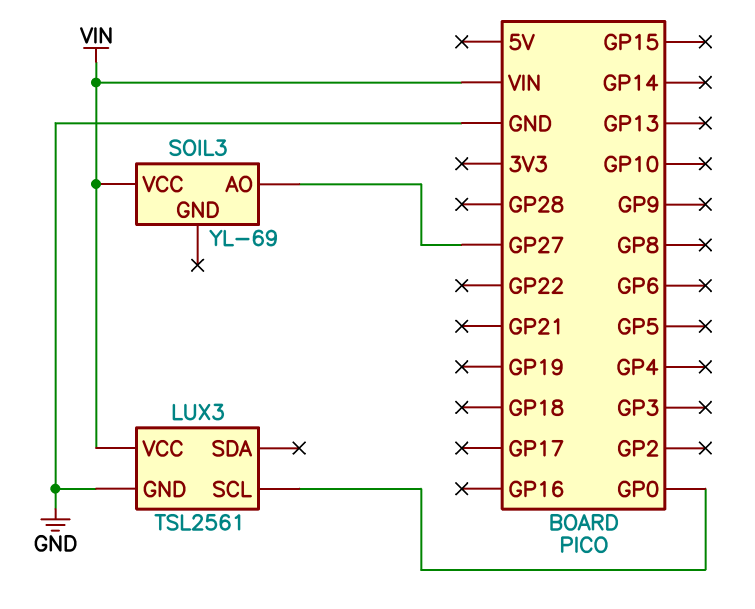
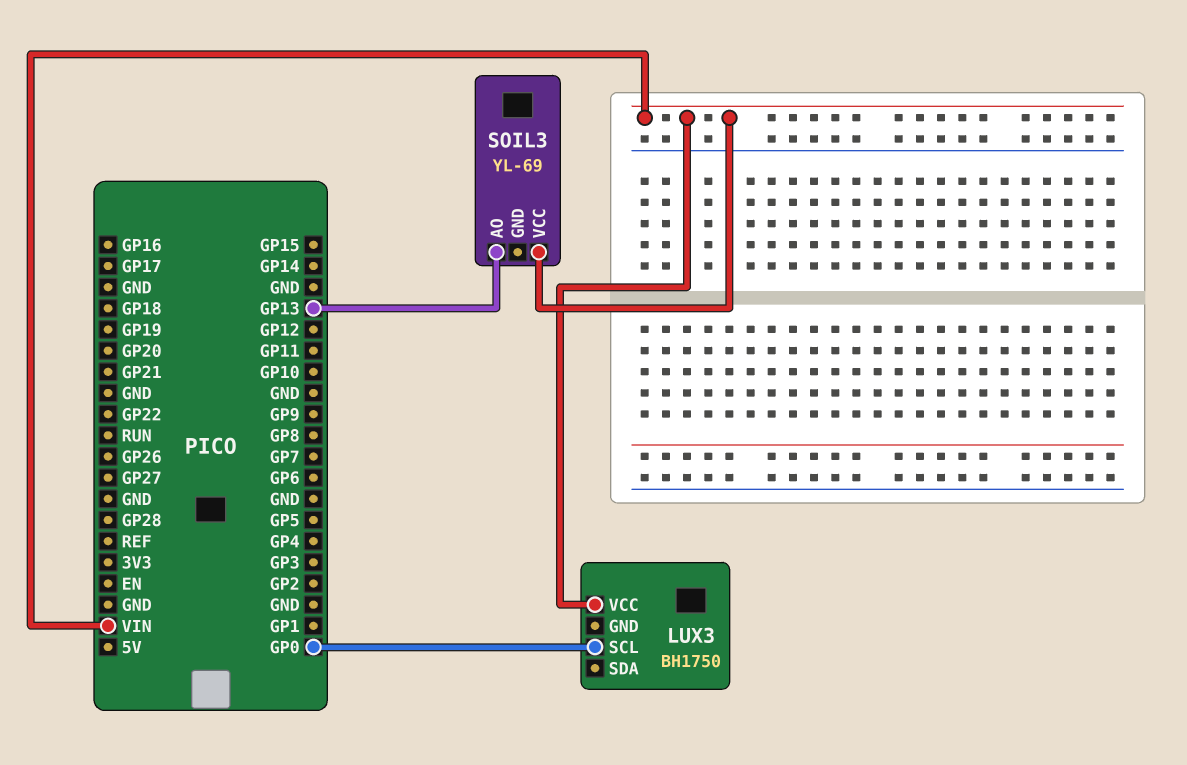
LUX3: TSL2561 -> BH1750
LUX3 pin GND: GND -> none
SOIL3 pin AO: GP27 -> GP13

